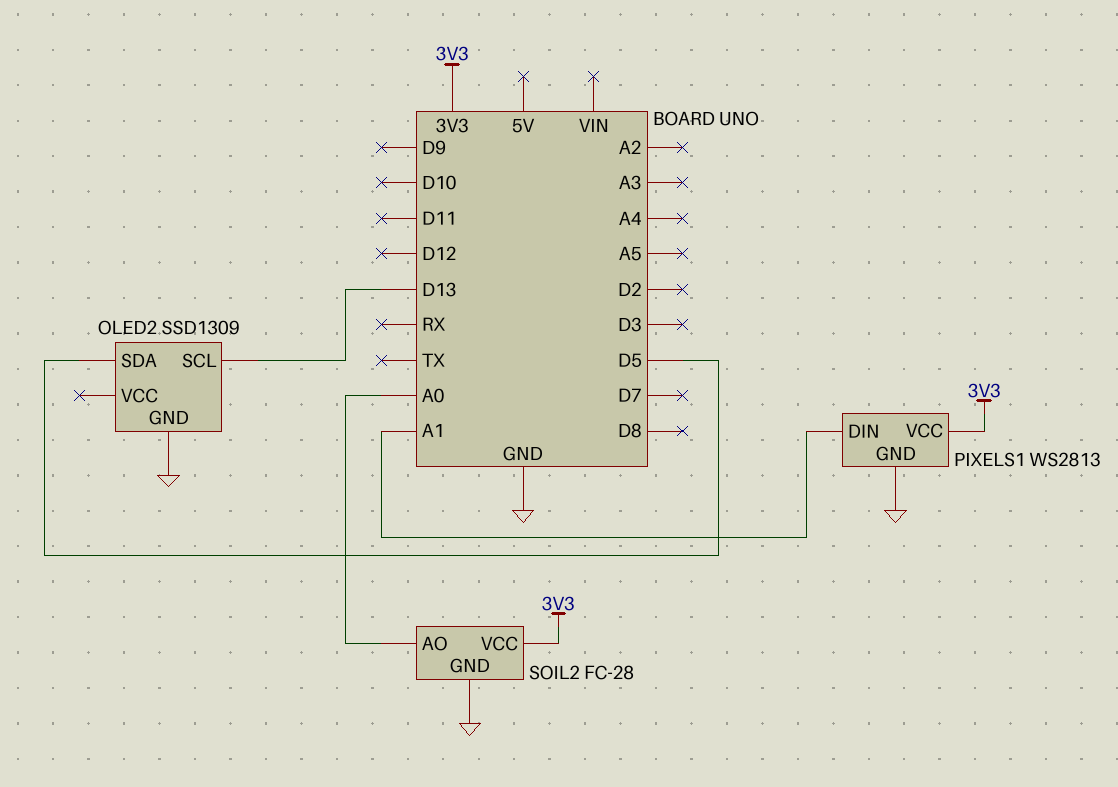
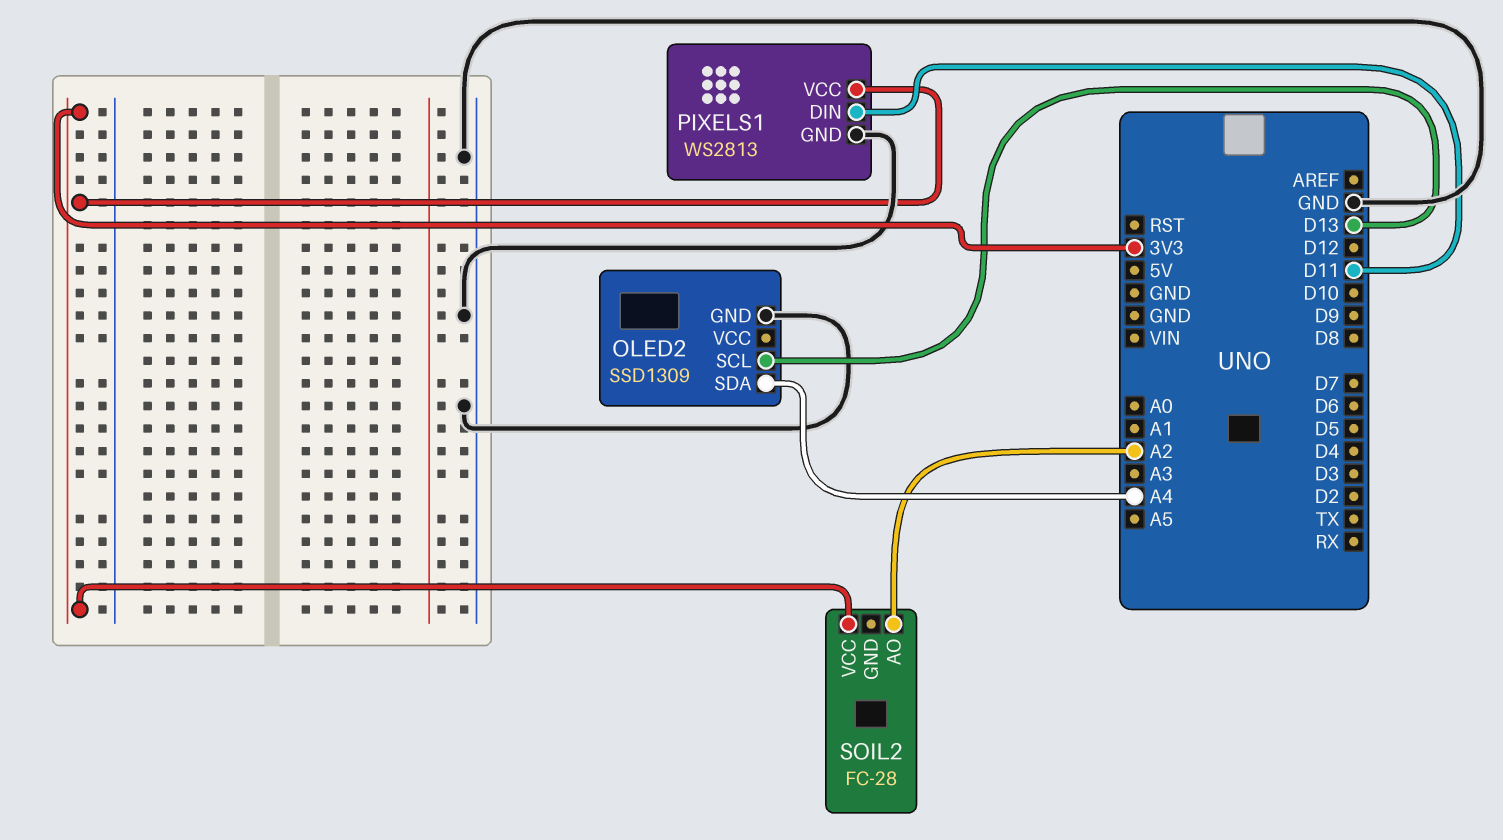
OLED2 pin SDA: D5 -> A4
PIXELS1 pin DIN: A1 -> D11
SOIL2 pin AO: A0 -> A2
SOIL2 pin GND: GND -> none

